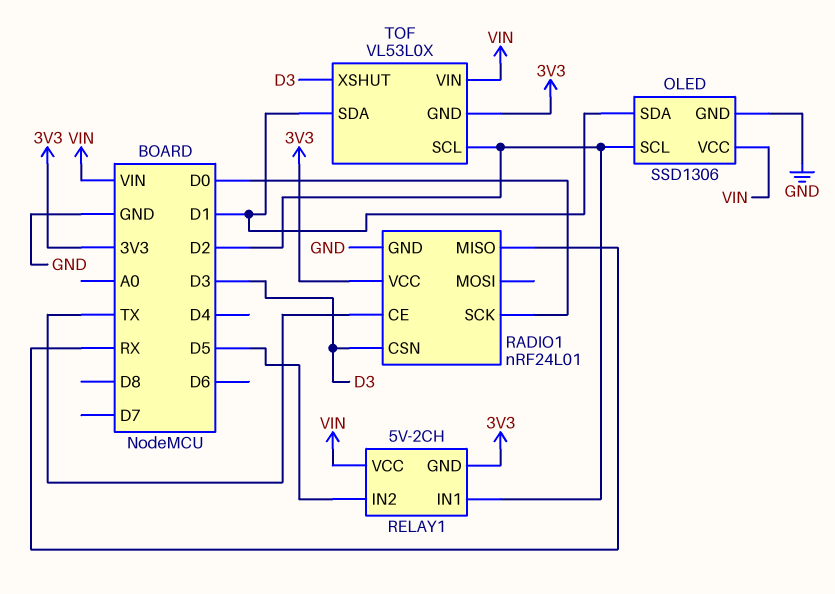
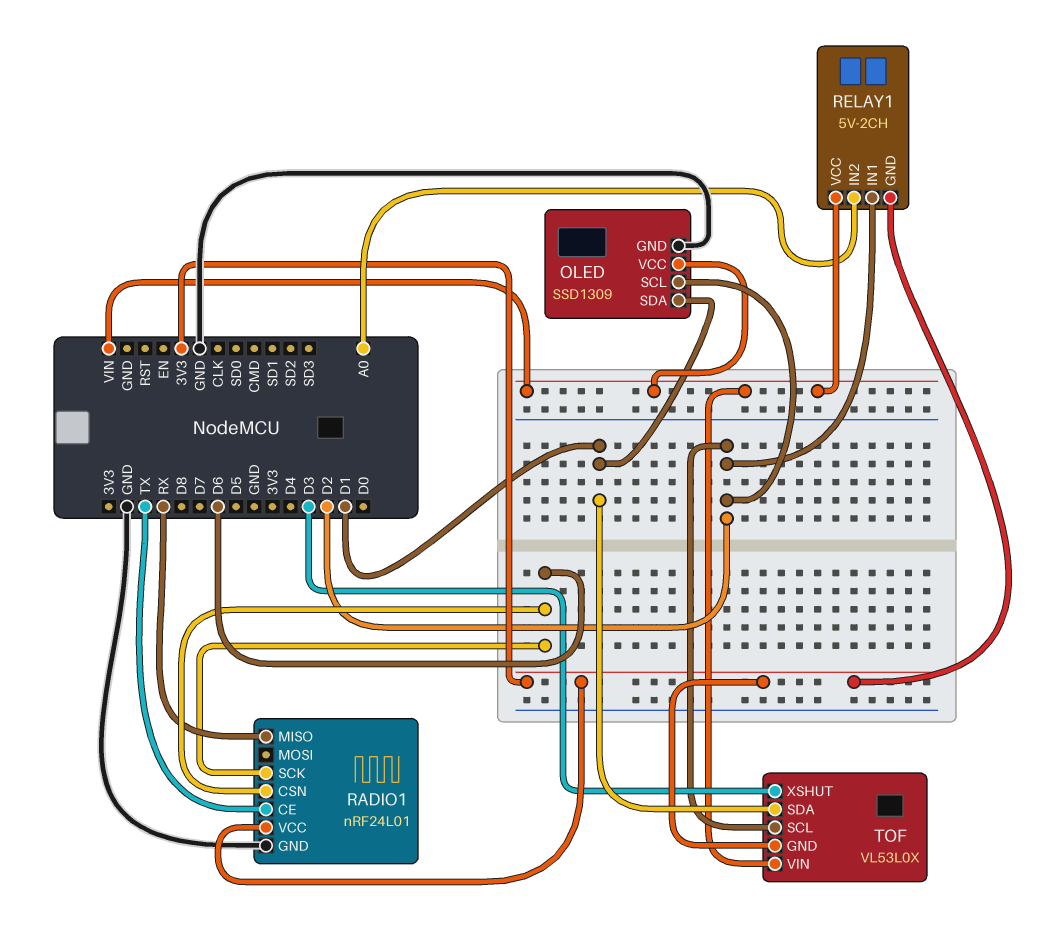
OLED: SSD1306 -> SSD1309
RADIO1 pin CSN: D3 -> D6
RADIO1 pin SCK: D0 -> D6
RELAY1 pin IN2: D5 -> A0

